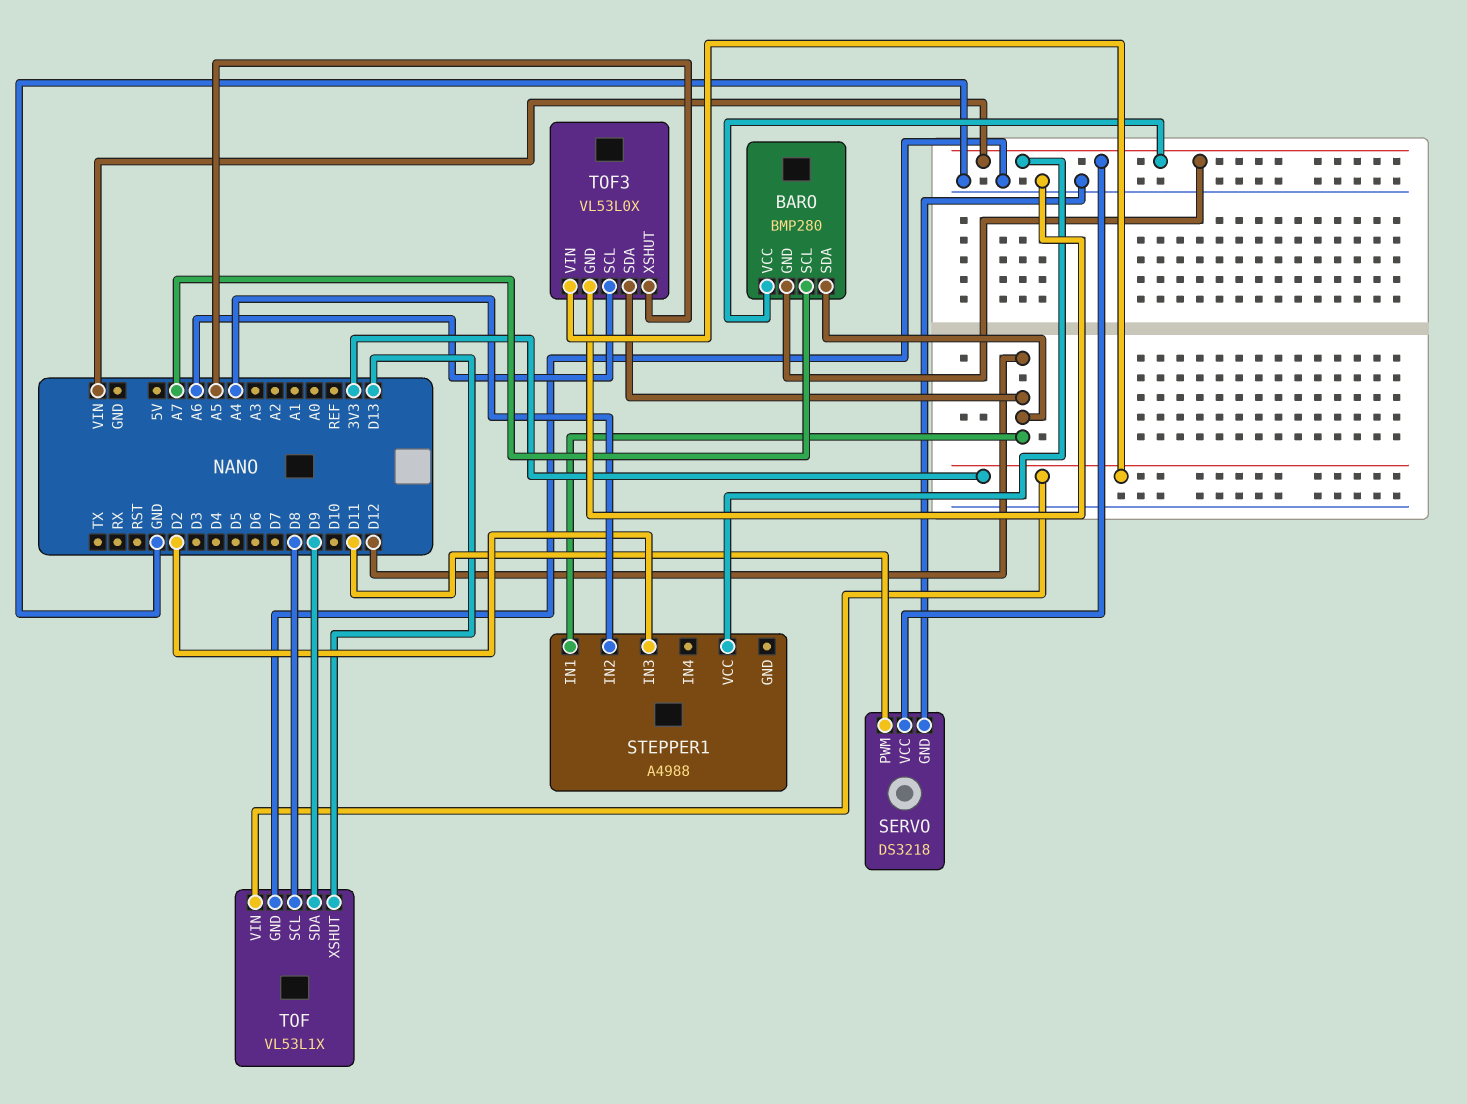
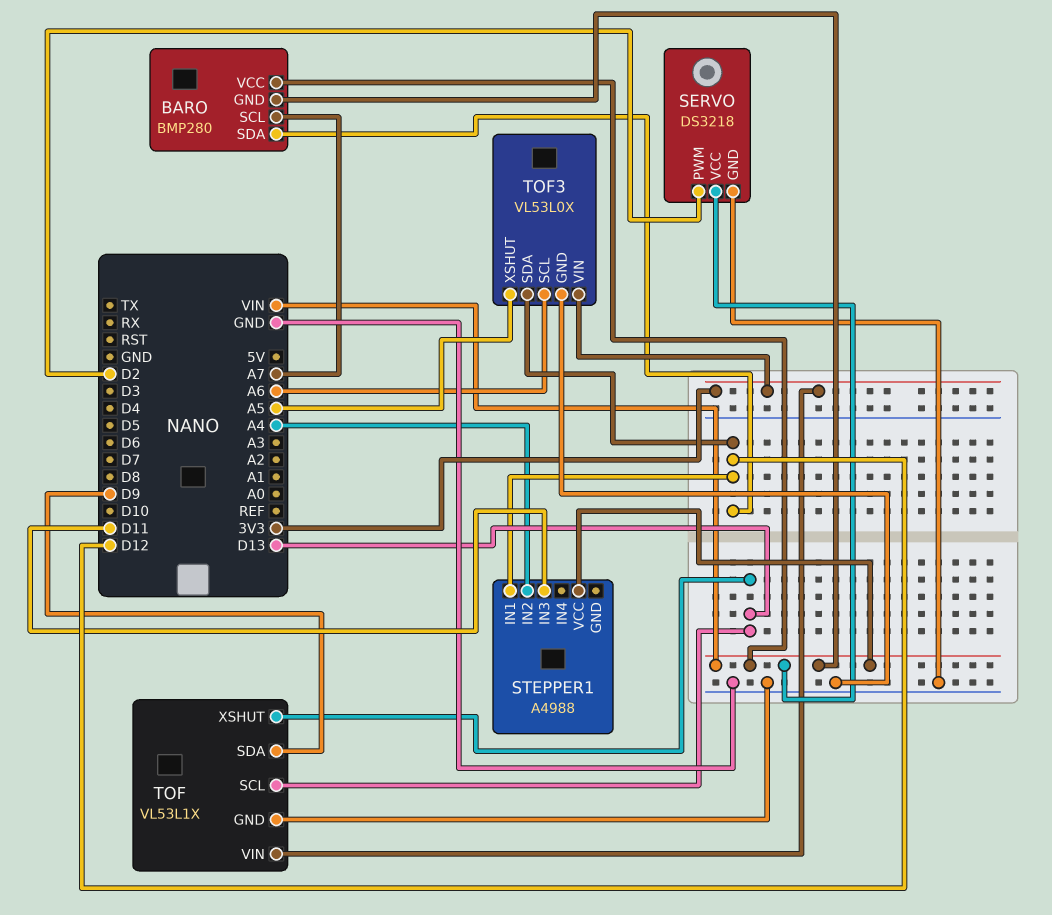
SERVO pin PWM: D11 -> D2
STEPPER1 pin IN3: D2 -> D11
TOF pin SCL: D8 -> D13

